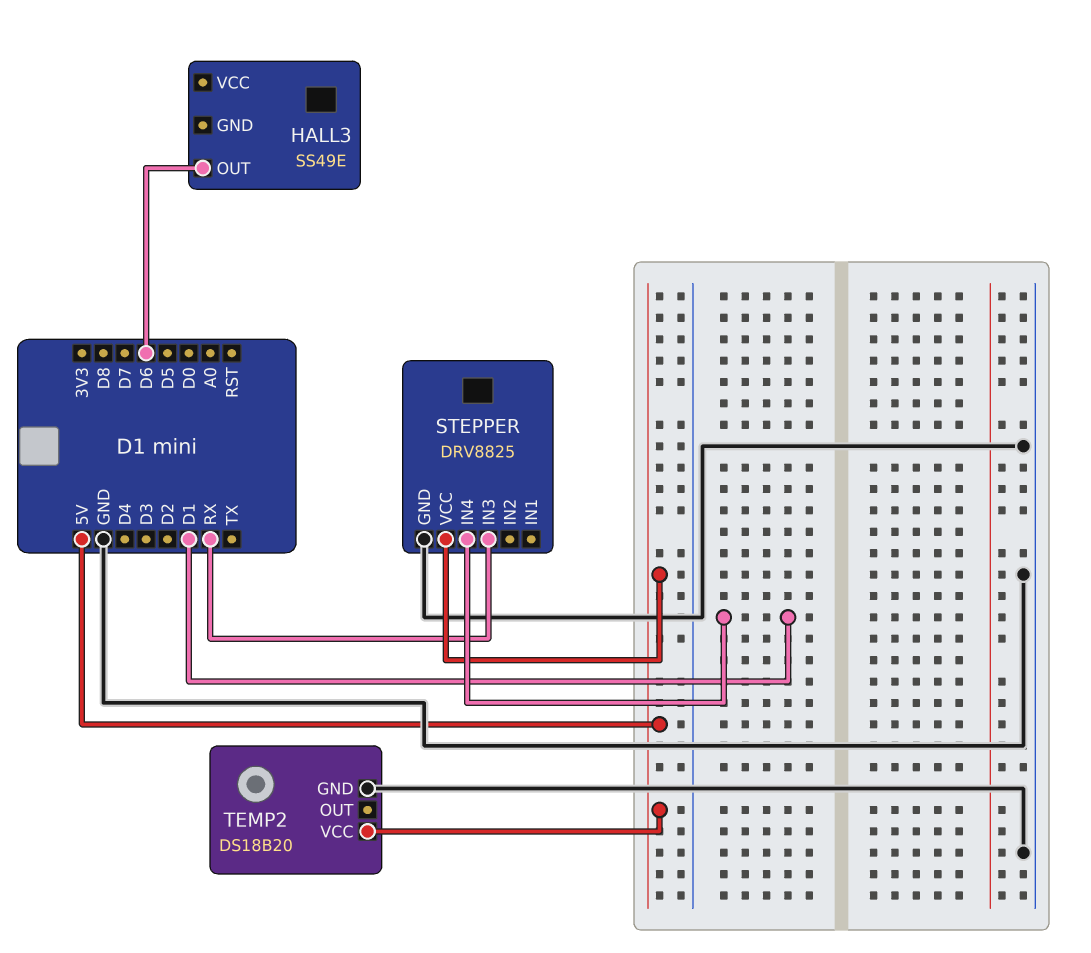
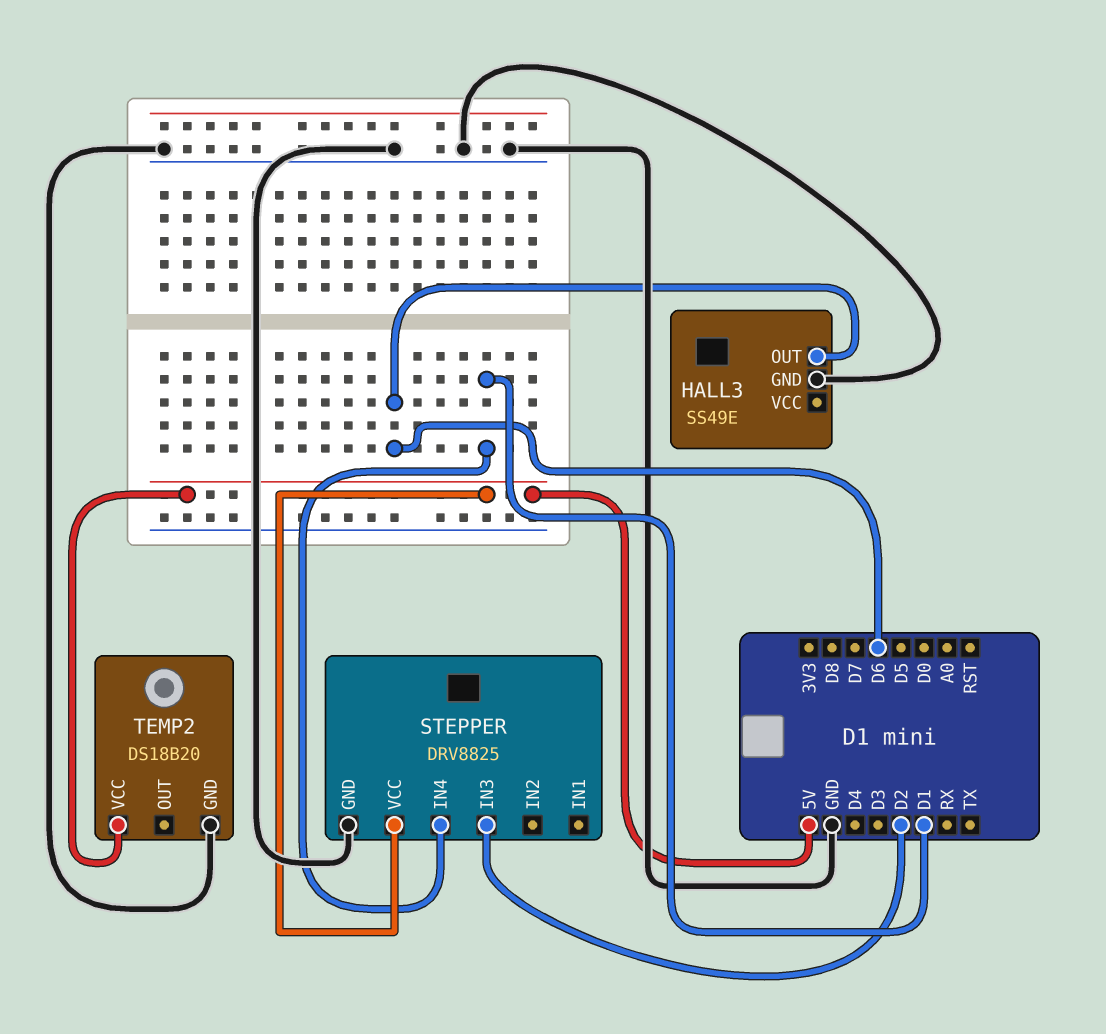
HALL3 pin GND: none -> GND
STEPPER pin IN3: RX -> D2

